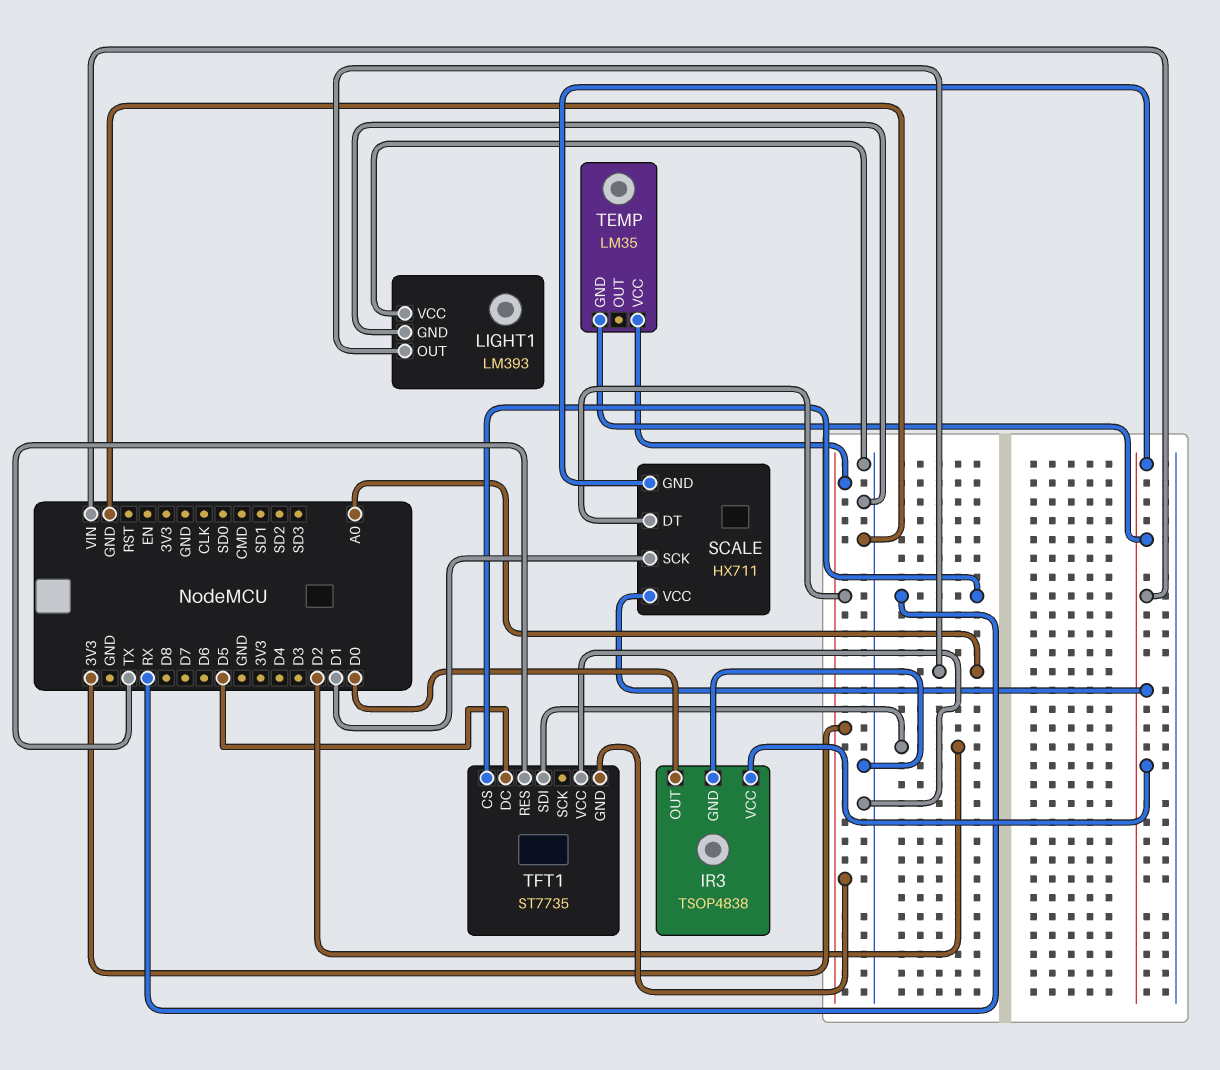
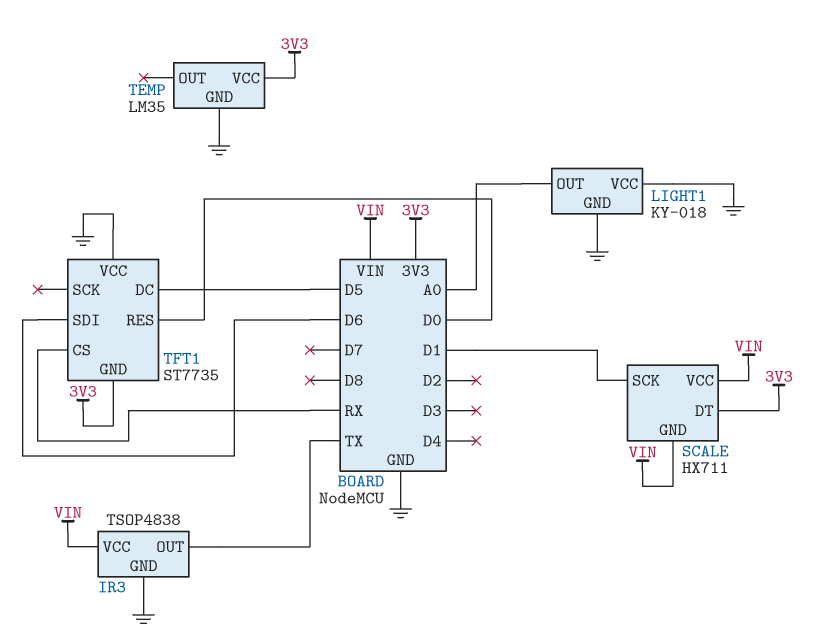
IR3 pin OUT: D0 -> TX
LIGHT1: LM393 -> KY-018
TEMP pin GND: VIN -> GND
TFT1 pin RES: TX -> D0
TFT1 pin SDI: D2 -> D6

